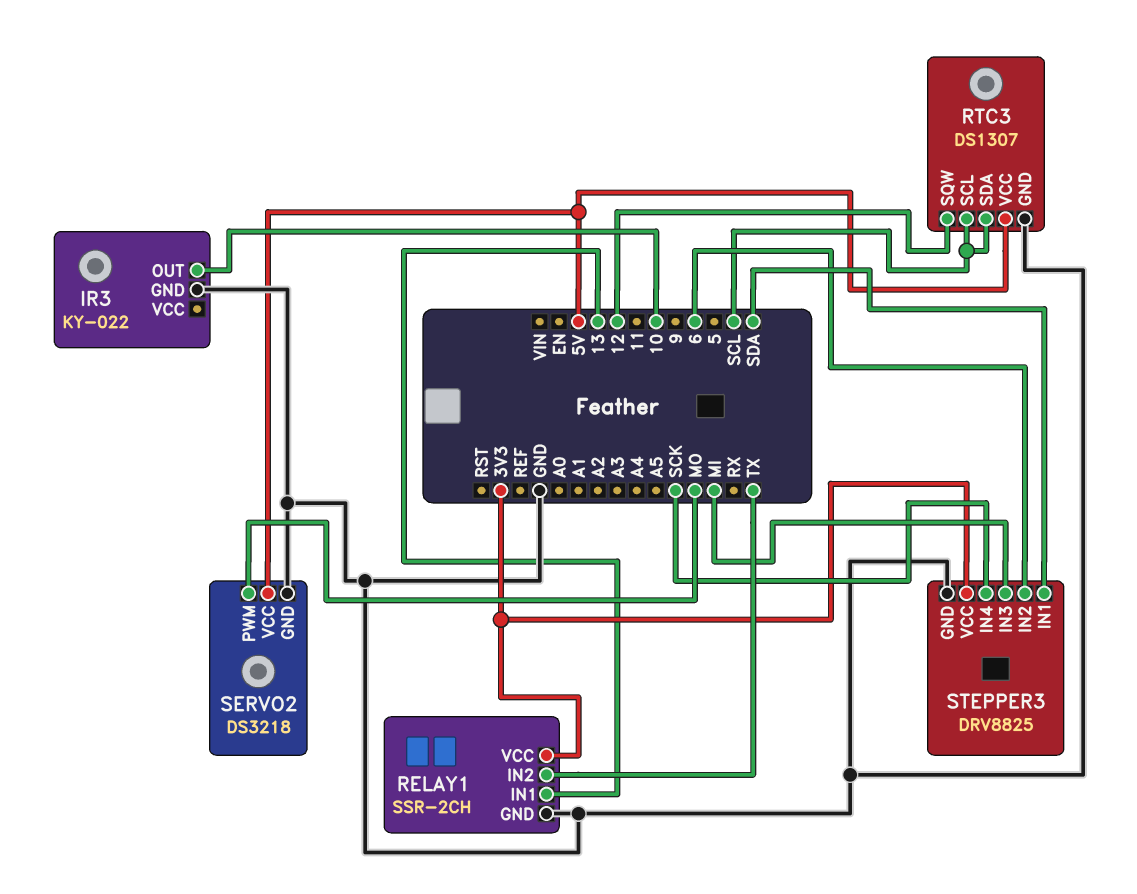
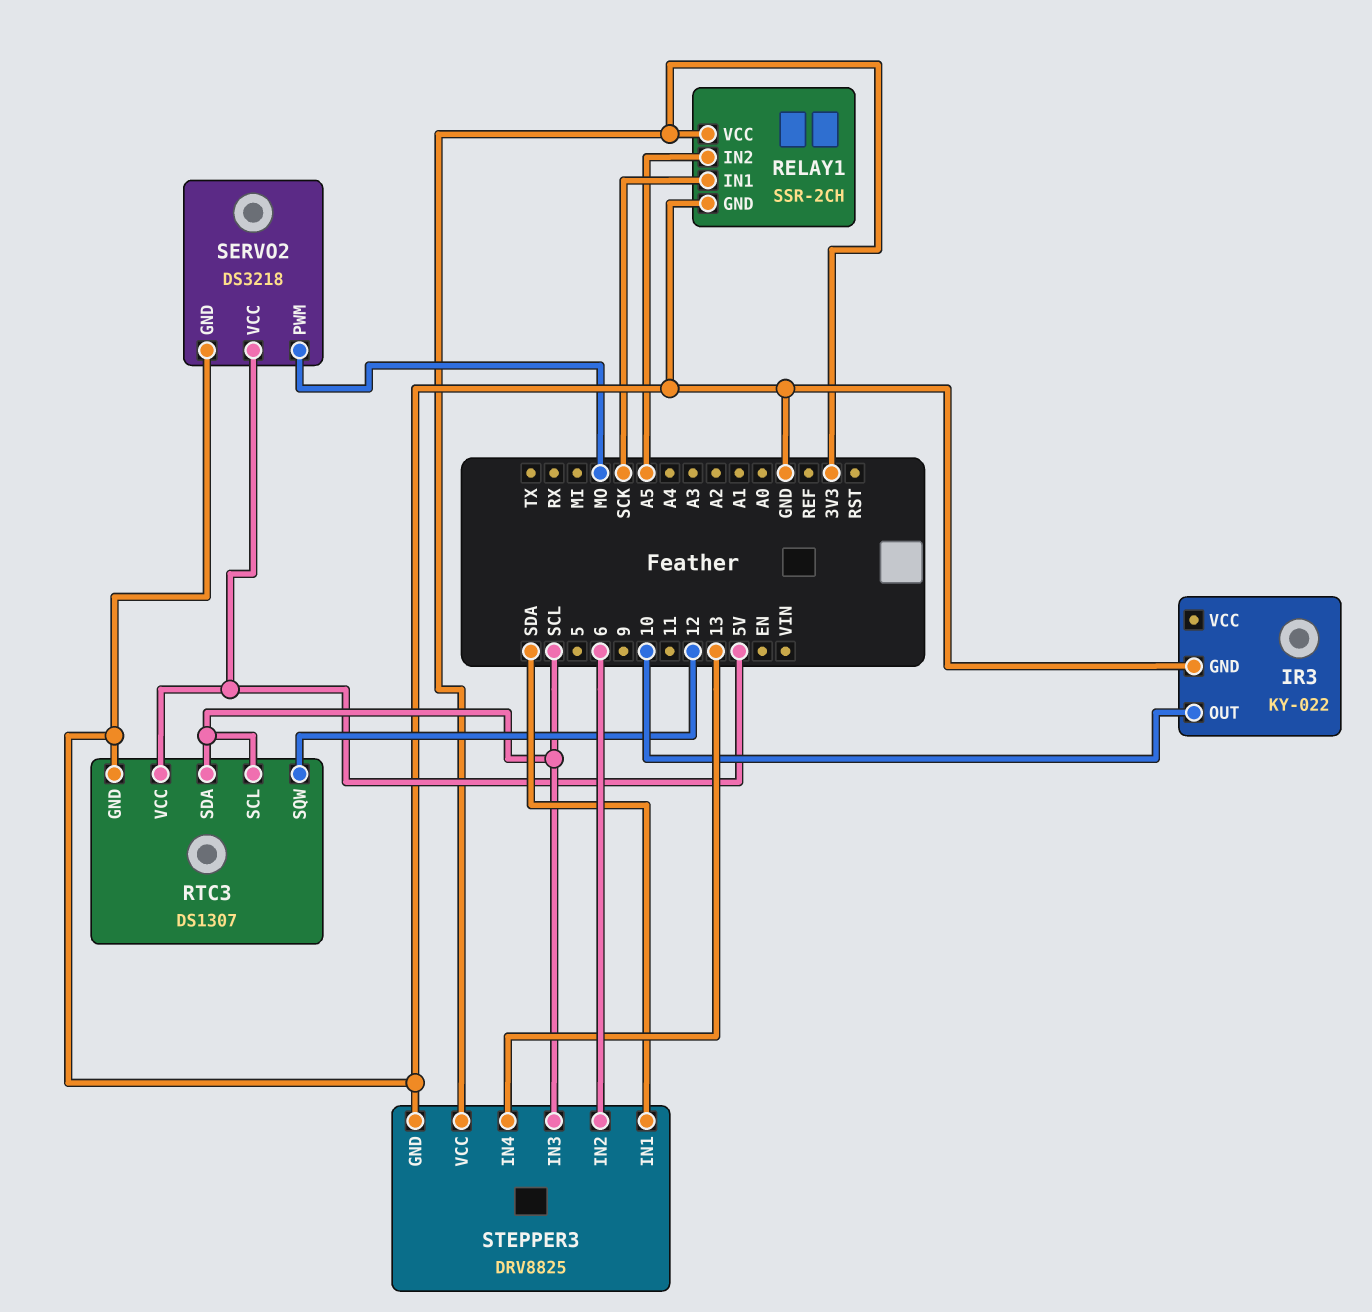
RELAY1 pin IN1: 13 -> SCK
RELAY1 pin IN2: TX -> A5
STEPPER3 pin IN3: MI -> SCL
STEPPER3 pin IN4: SCK -> 13

